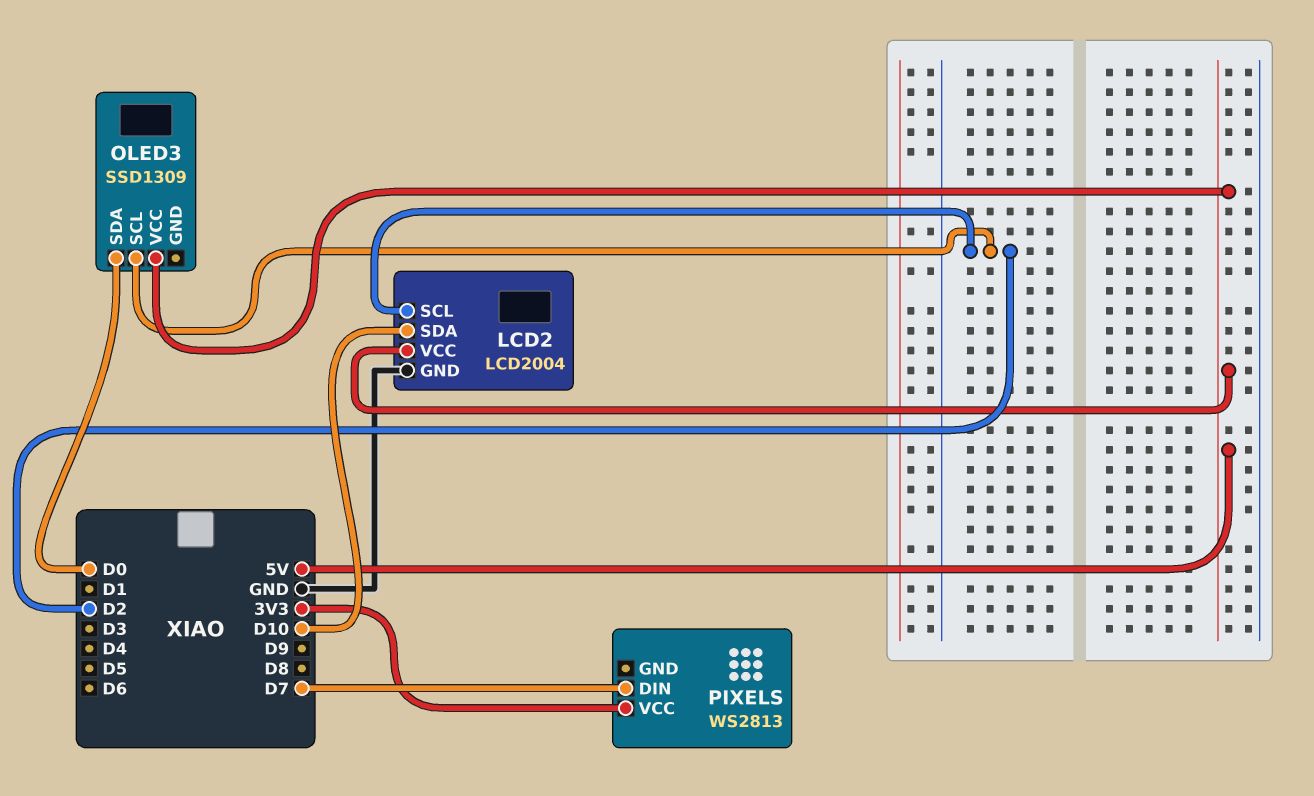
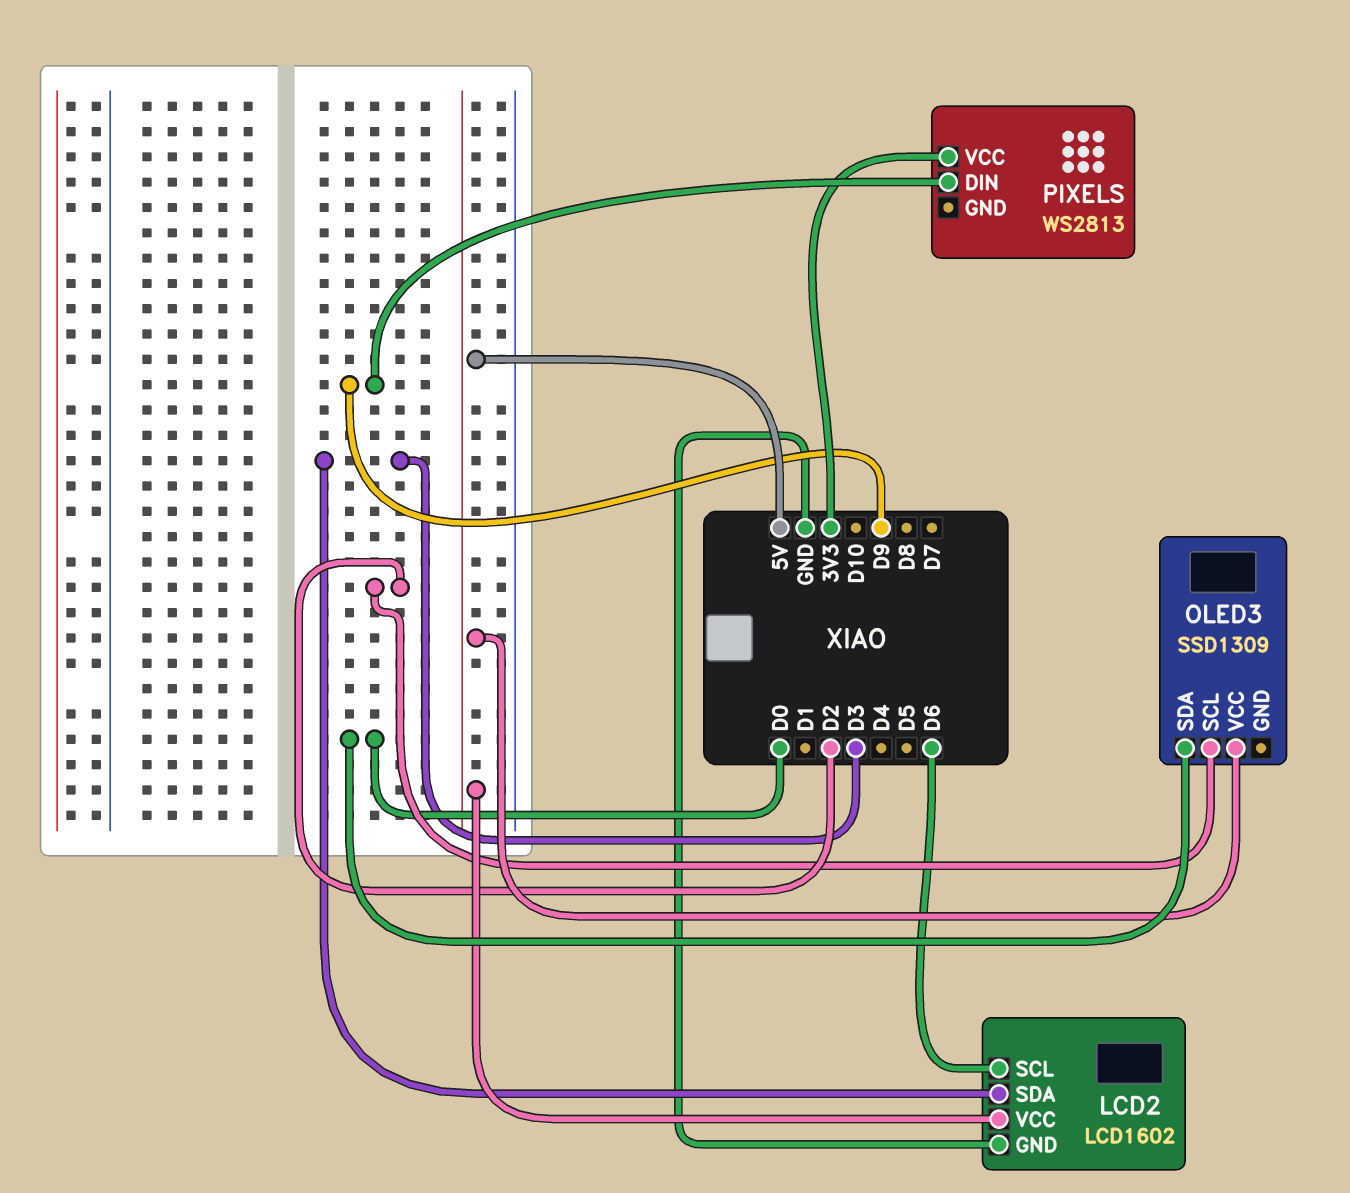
LCD2: LCD2004 -> LCD1602
LCD2 pin SCL: D2 -> D6
LCD2 pin SDA: D10 -> D3
PIXELS pin DIN: D7 -> D9

